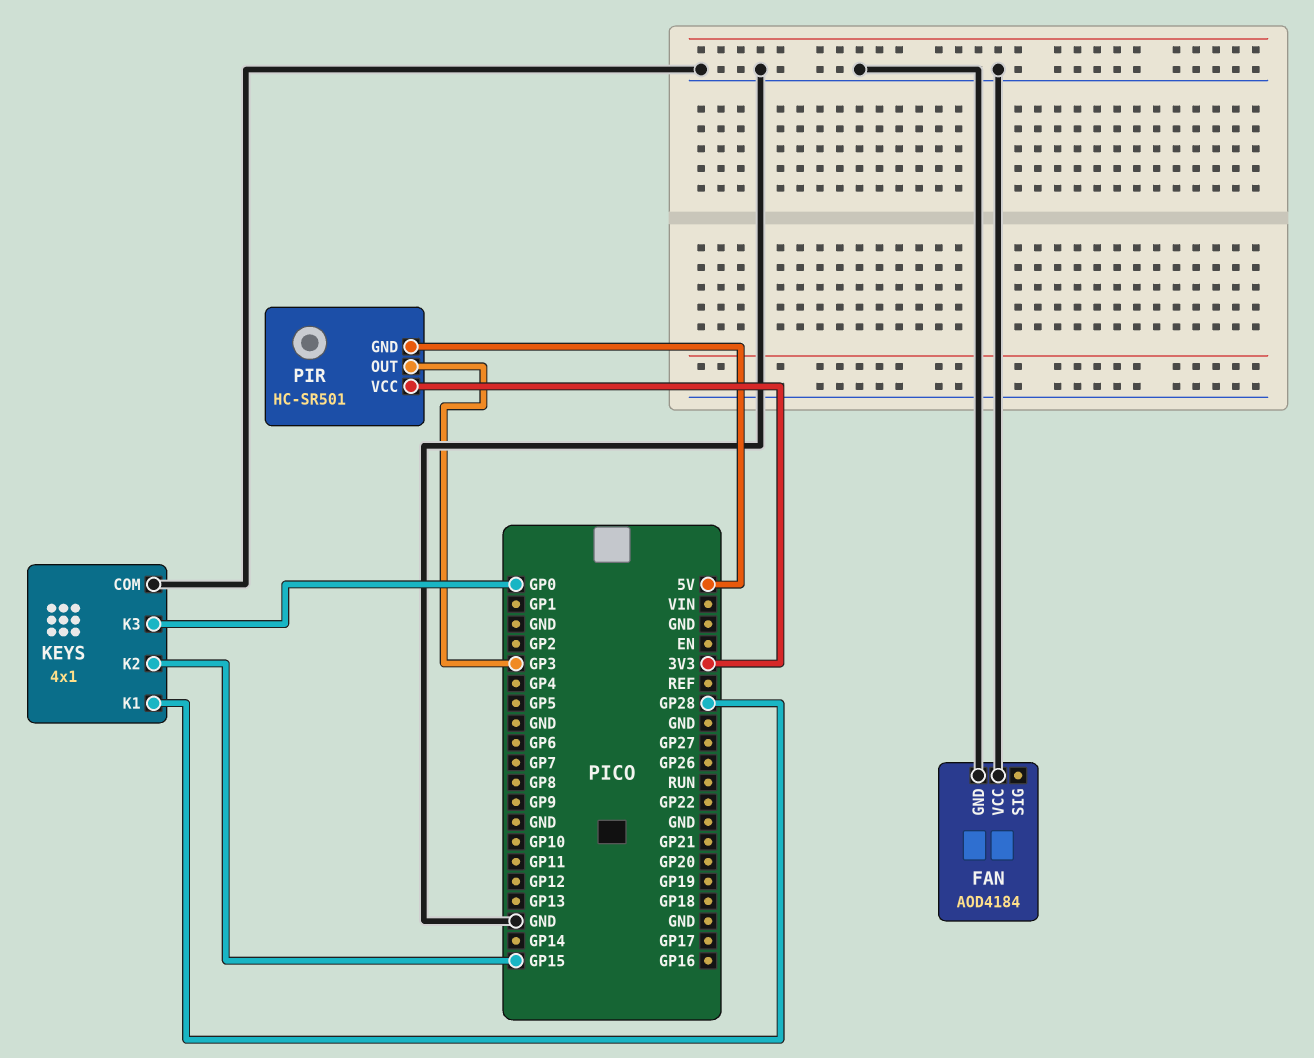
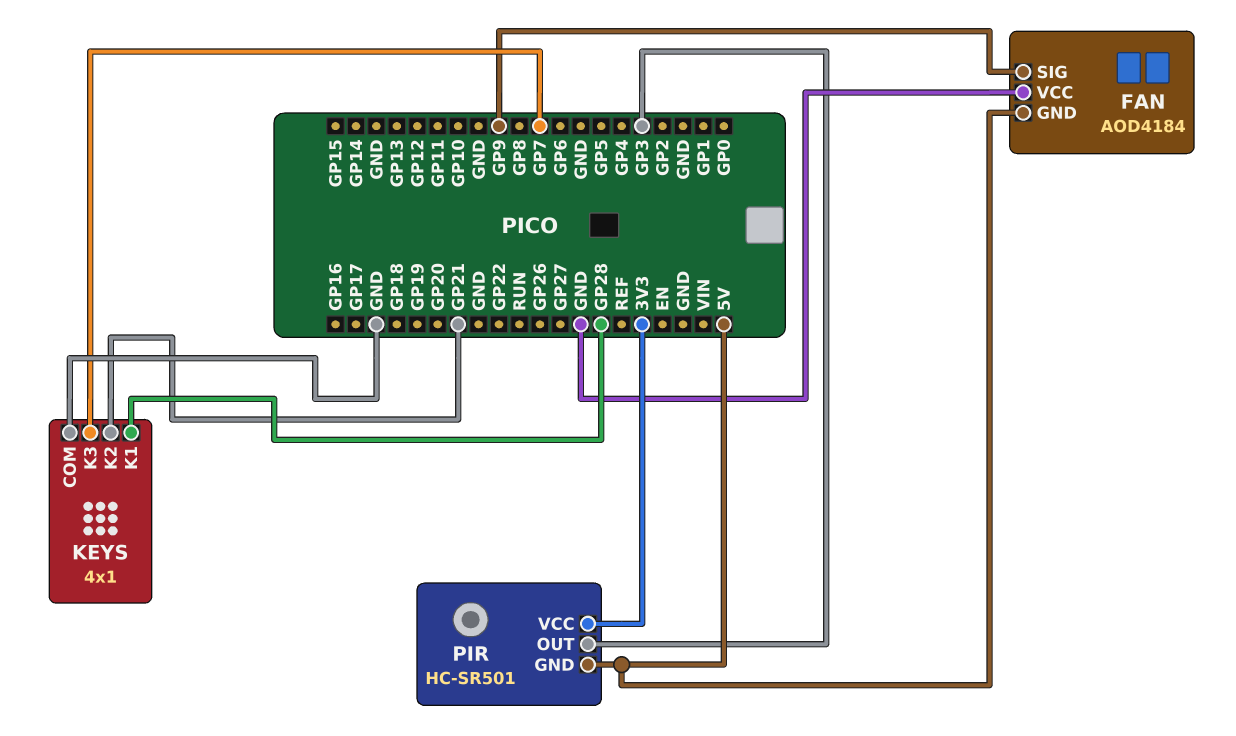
FAN pin GND: GND -> 5V
FAN pin SIG: none -> GP9
KEYS pin K2: GP15 -> GP21
KEYS pin K3: GP0 -> GP7

